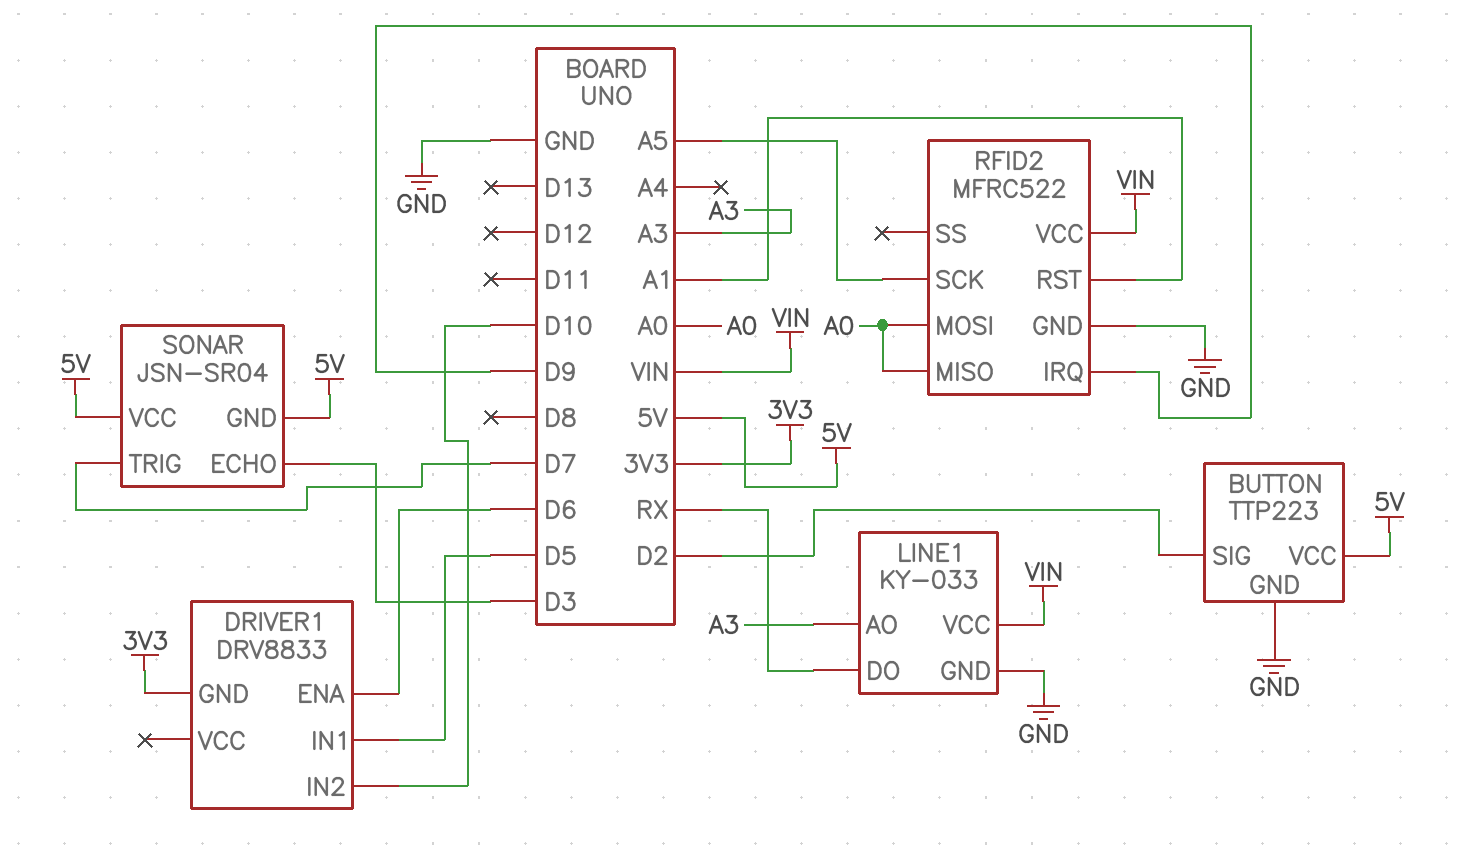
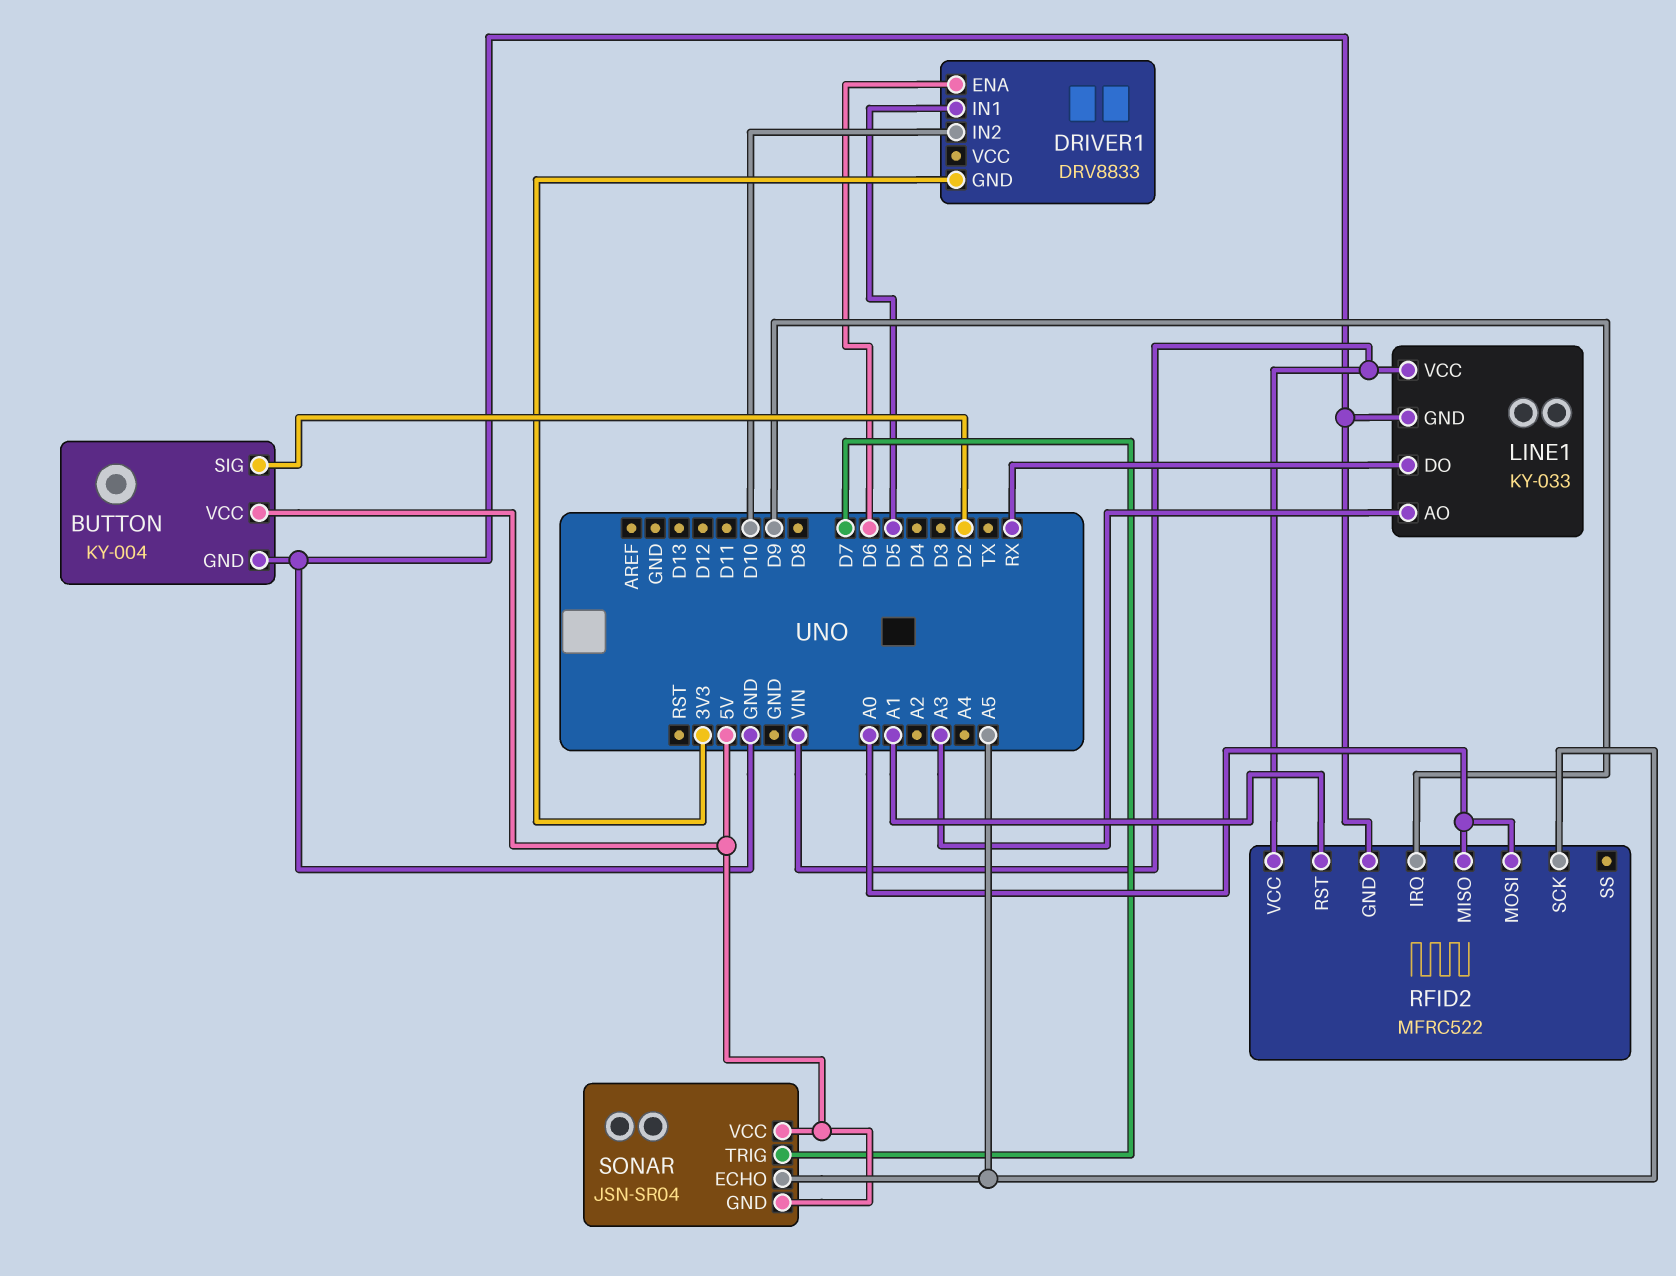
BUTTON: TTP223 -> KY-004
SONAR pin ECHO: D3 -> A5

